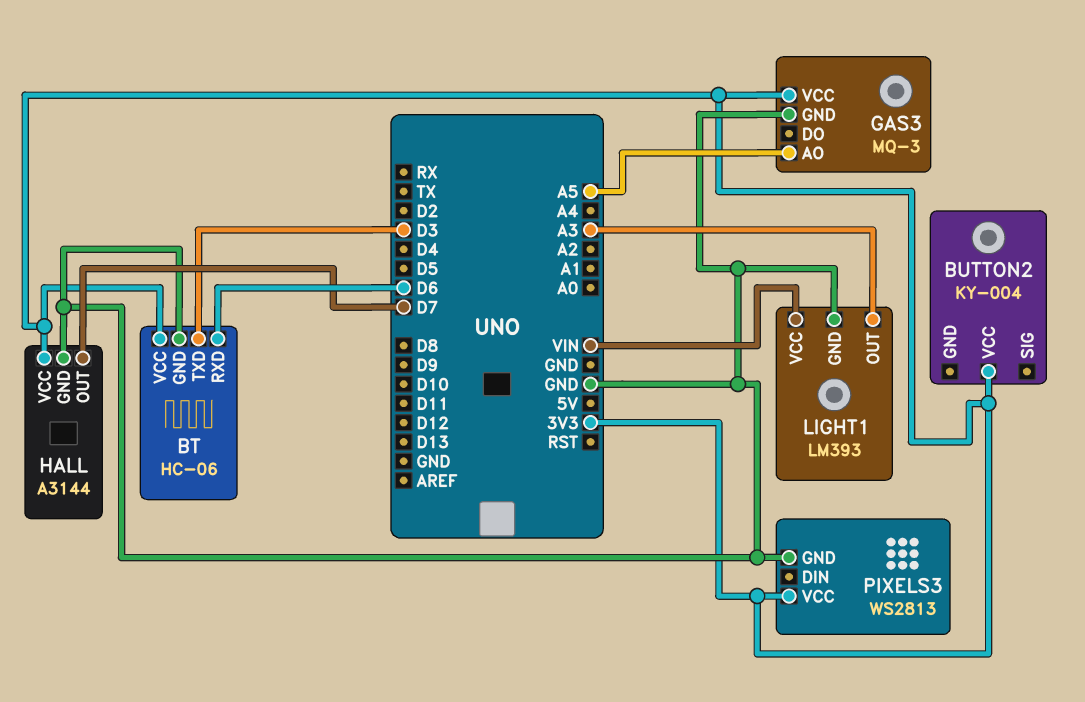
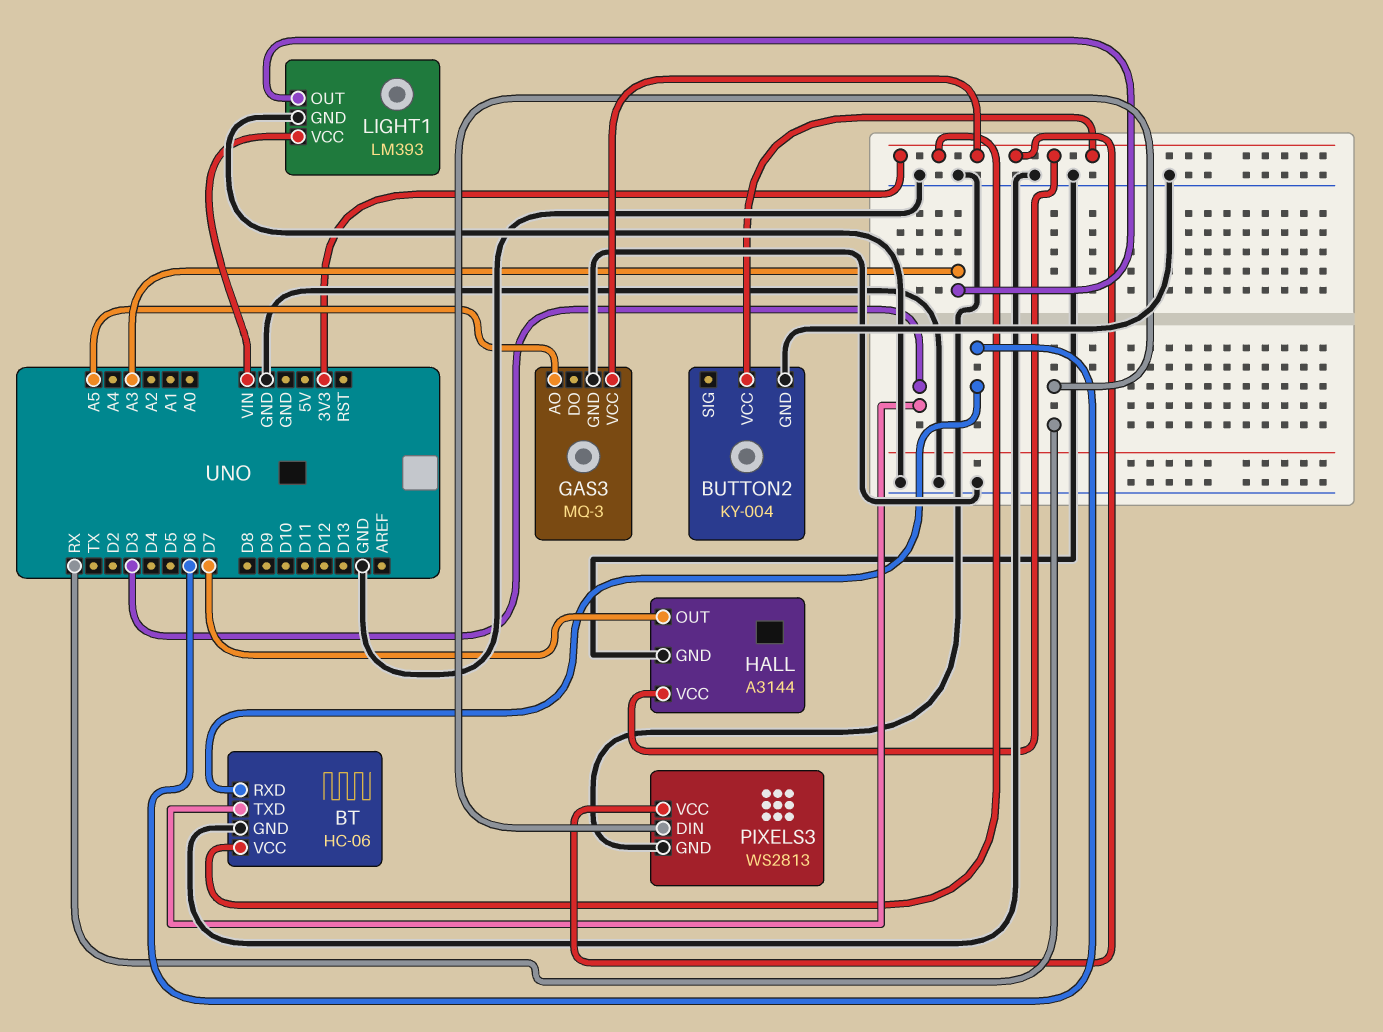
BUTTON2 pin GND: none -> GND
PIXELS3 pin DIN: none -> RX

